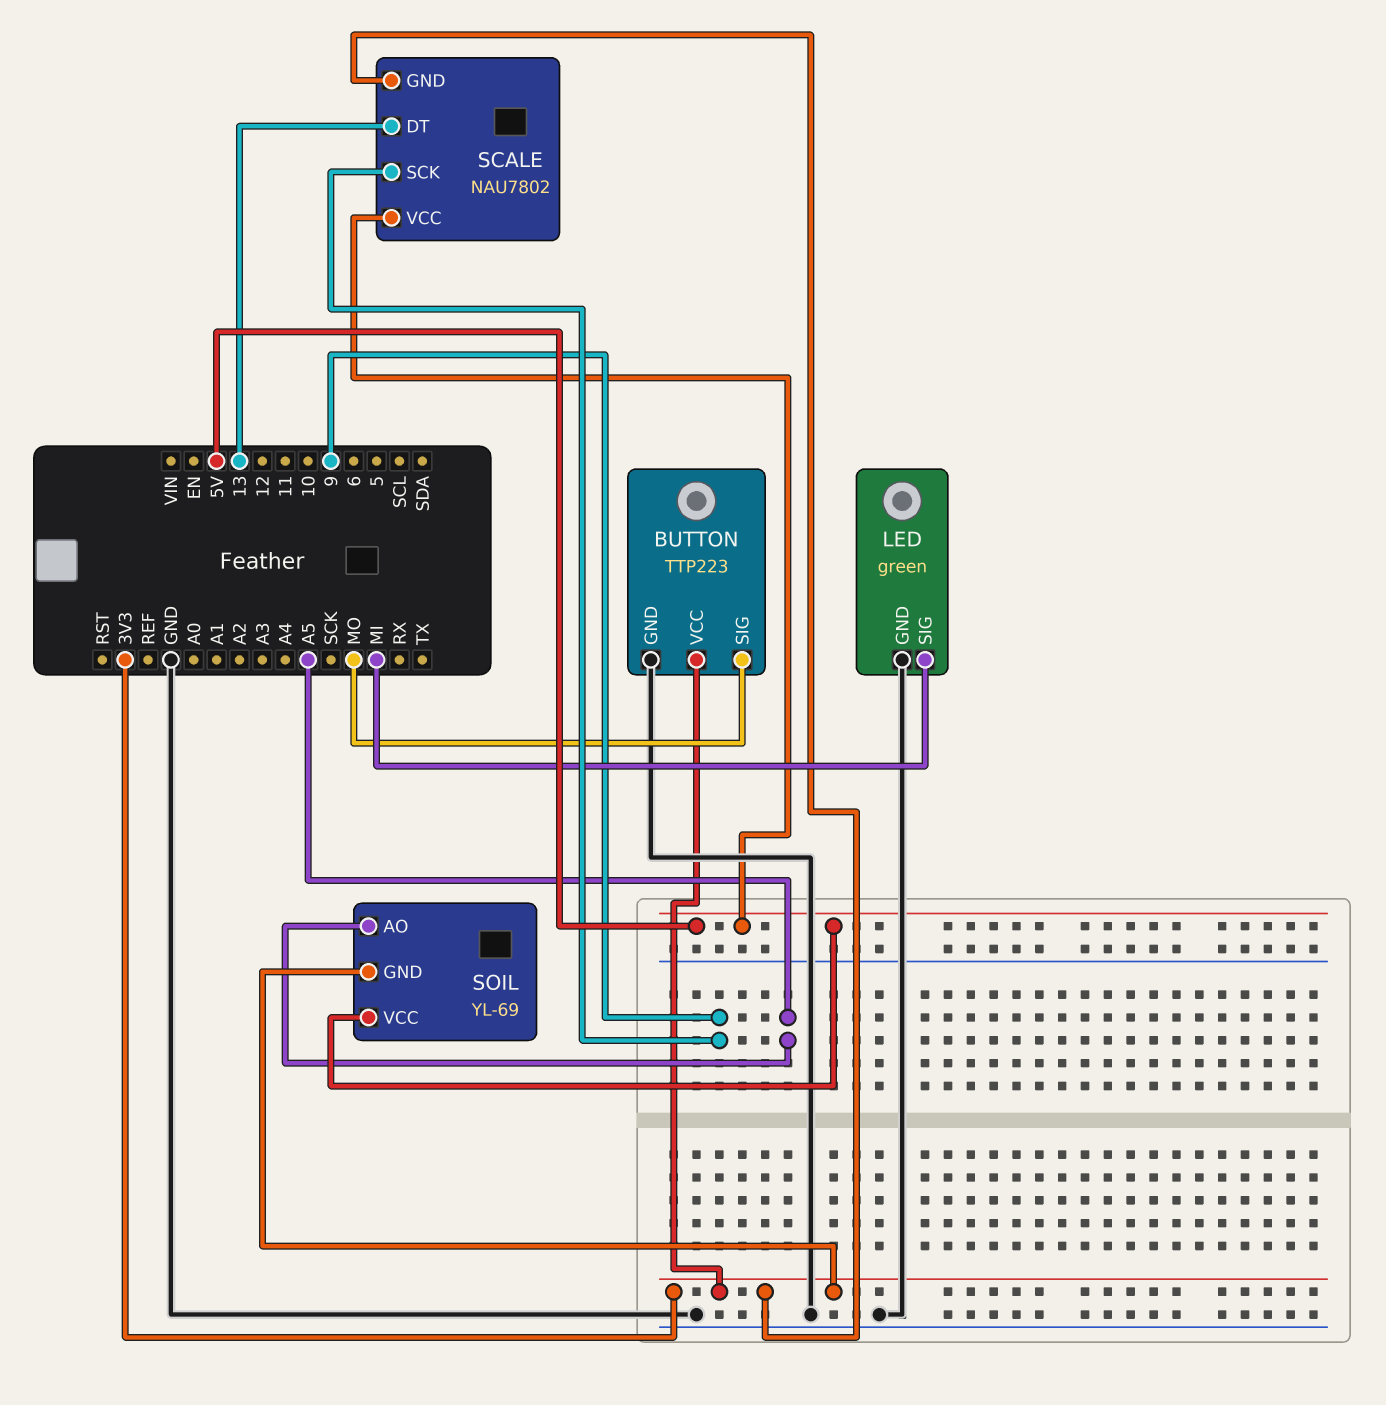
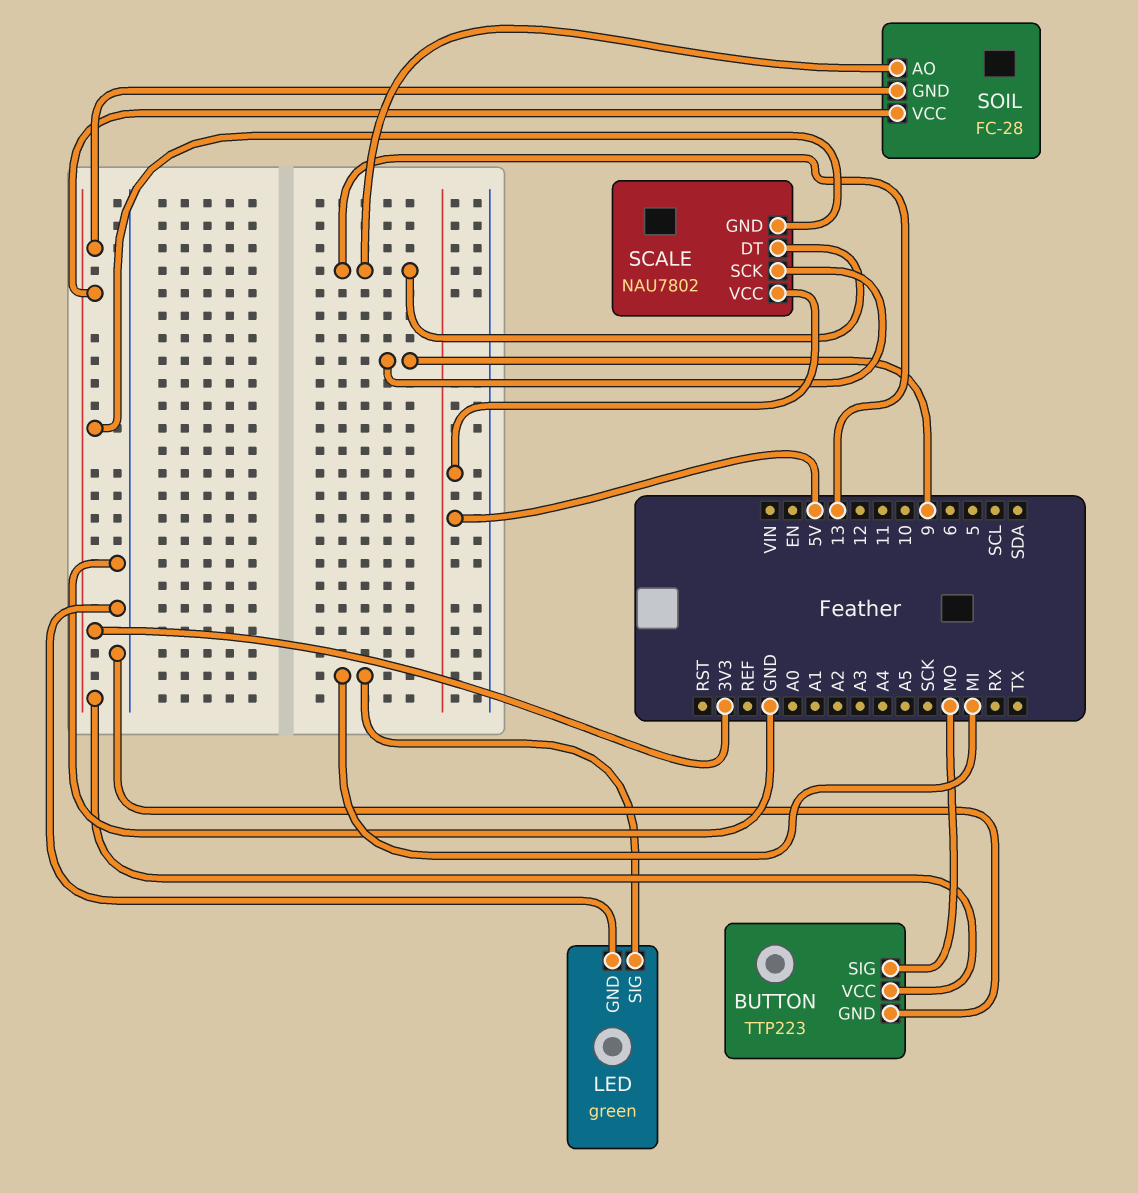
SOIL: YL-69 -> FC-28
SOIL pin AO: A5 -> 13
SOIL pin VCC: 5V -> 3V3

